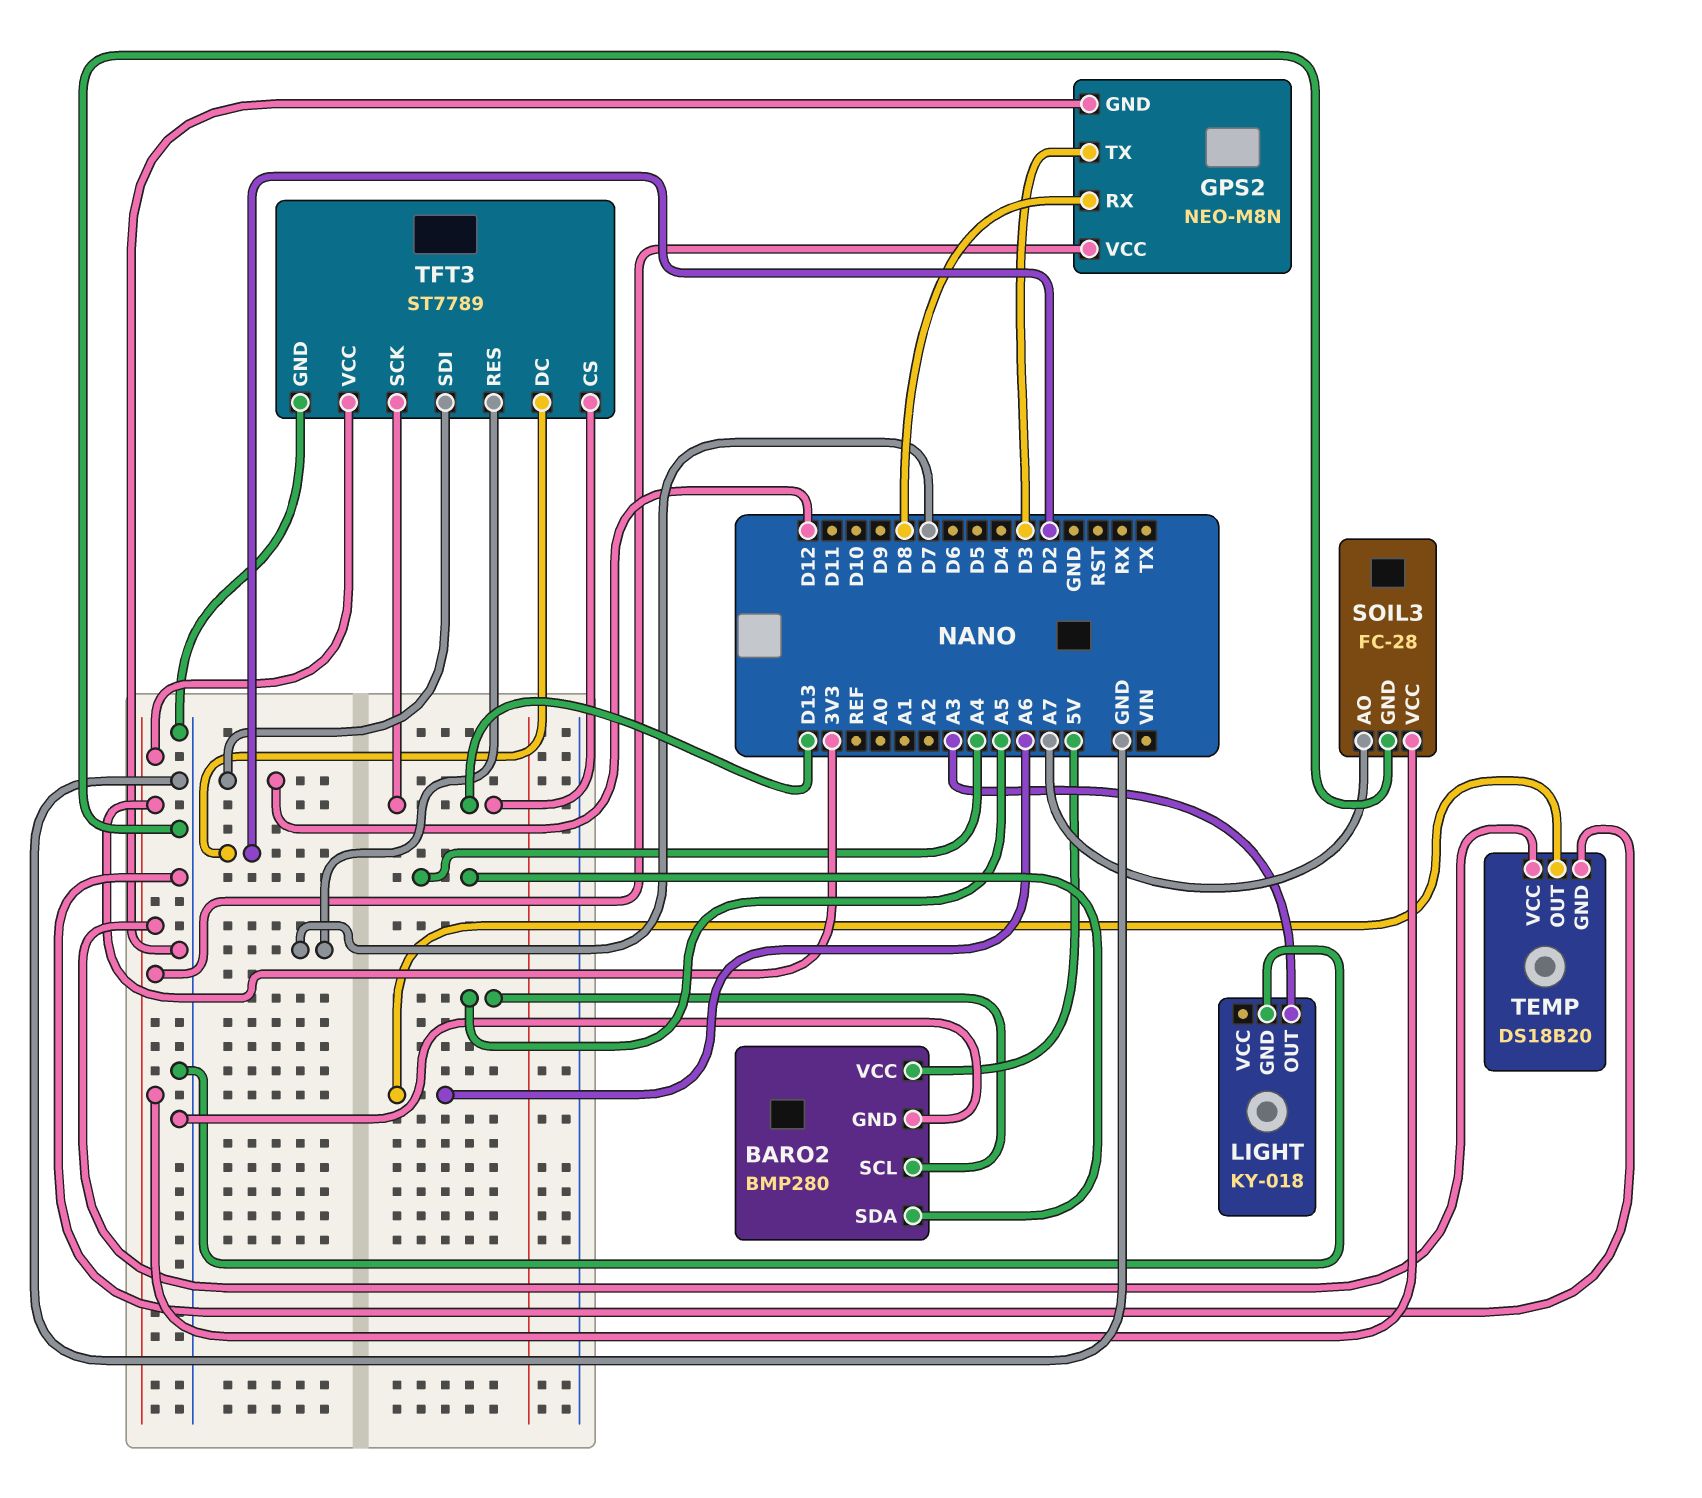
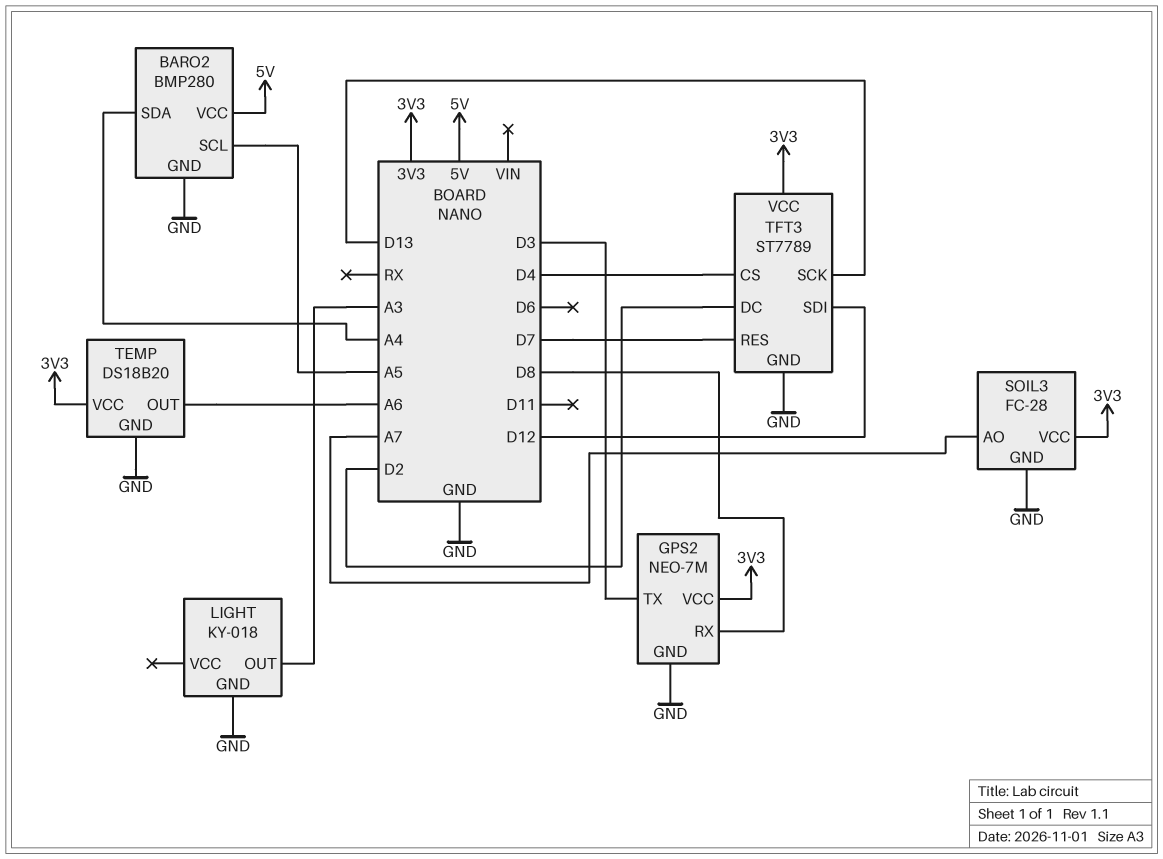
GPS2: NEO-M8N -> NEO-7M
TFT3 pin CS: D13 -> D4

